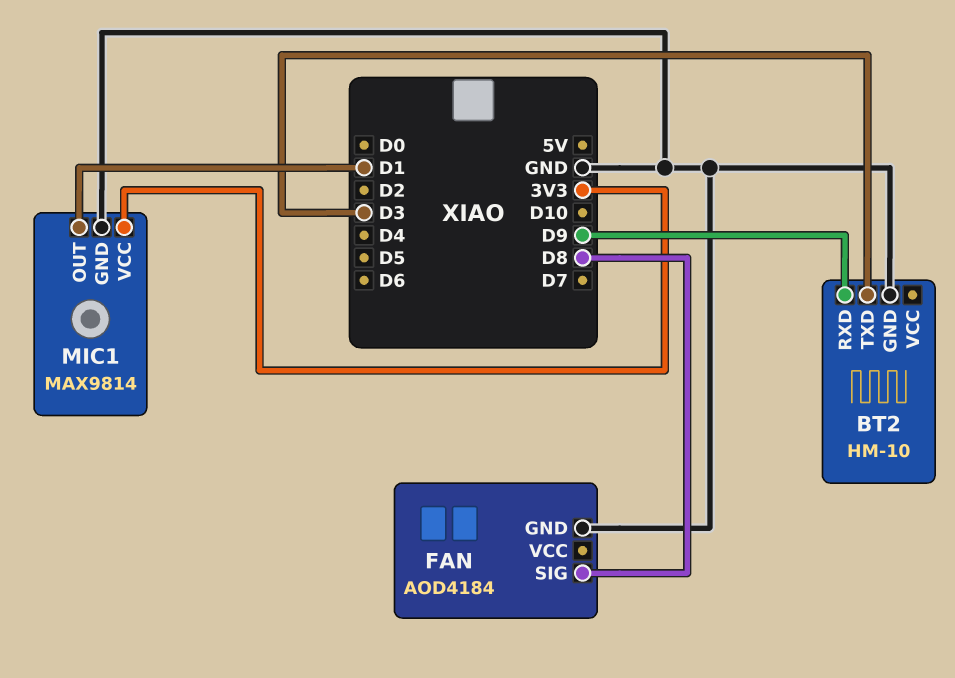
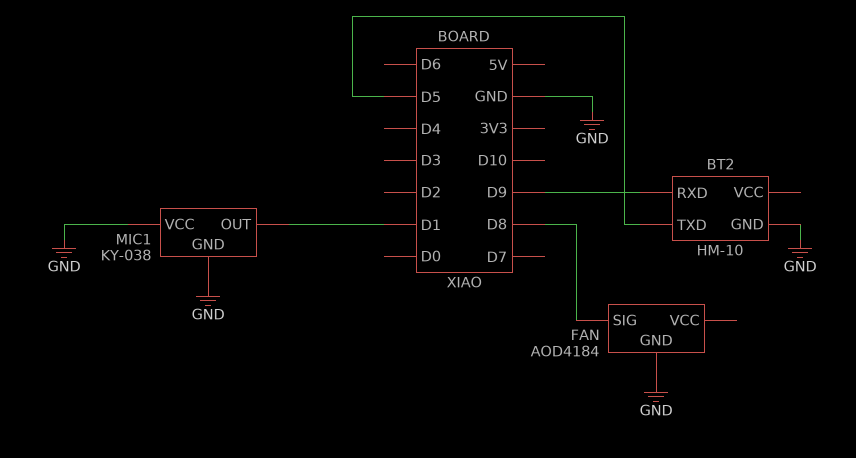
BT2 pin TXD: D3 -> D5
MIC1: MAX9814 -> KY-038
MIC1 pin VCC: 3V3 -> GND

